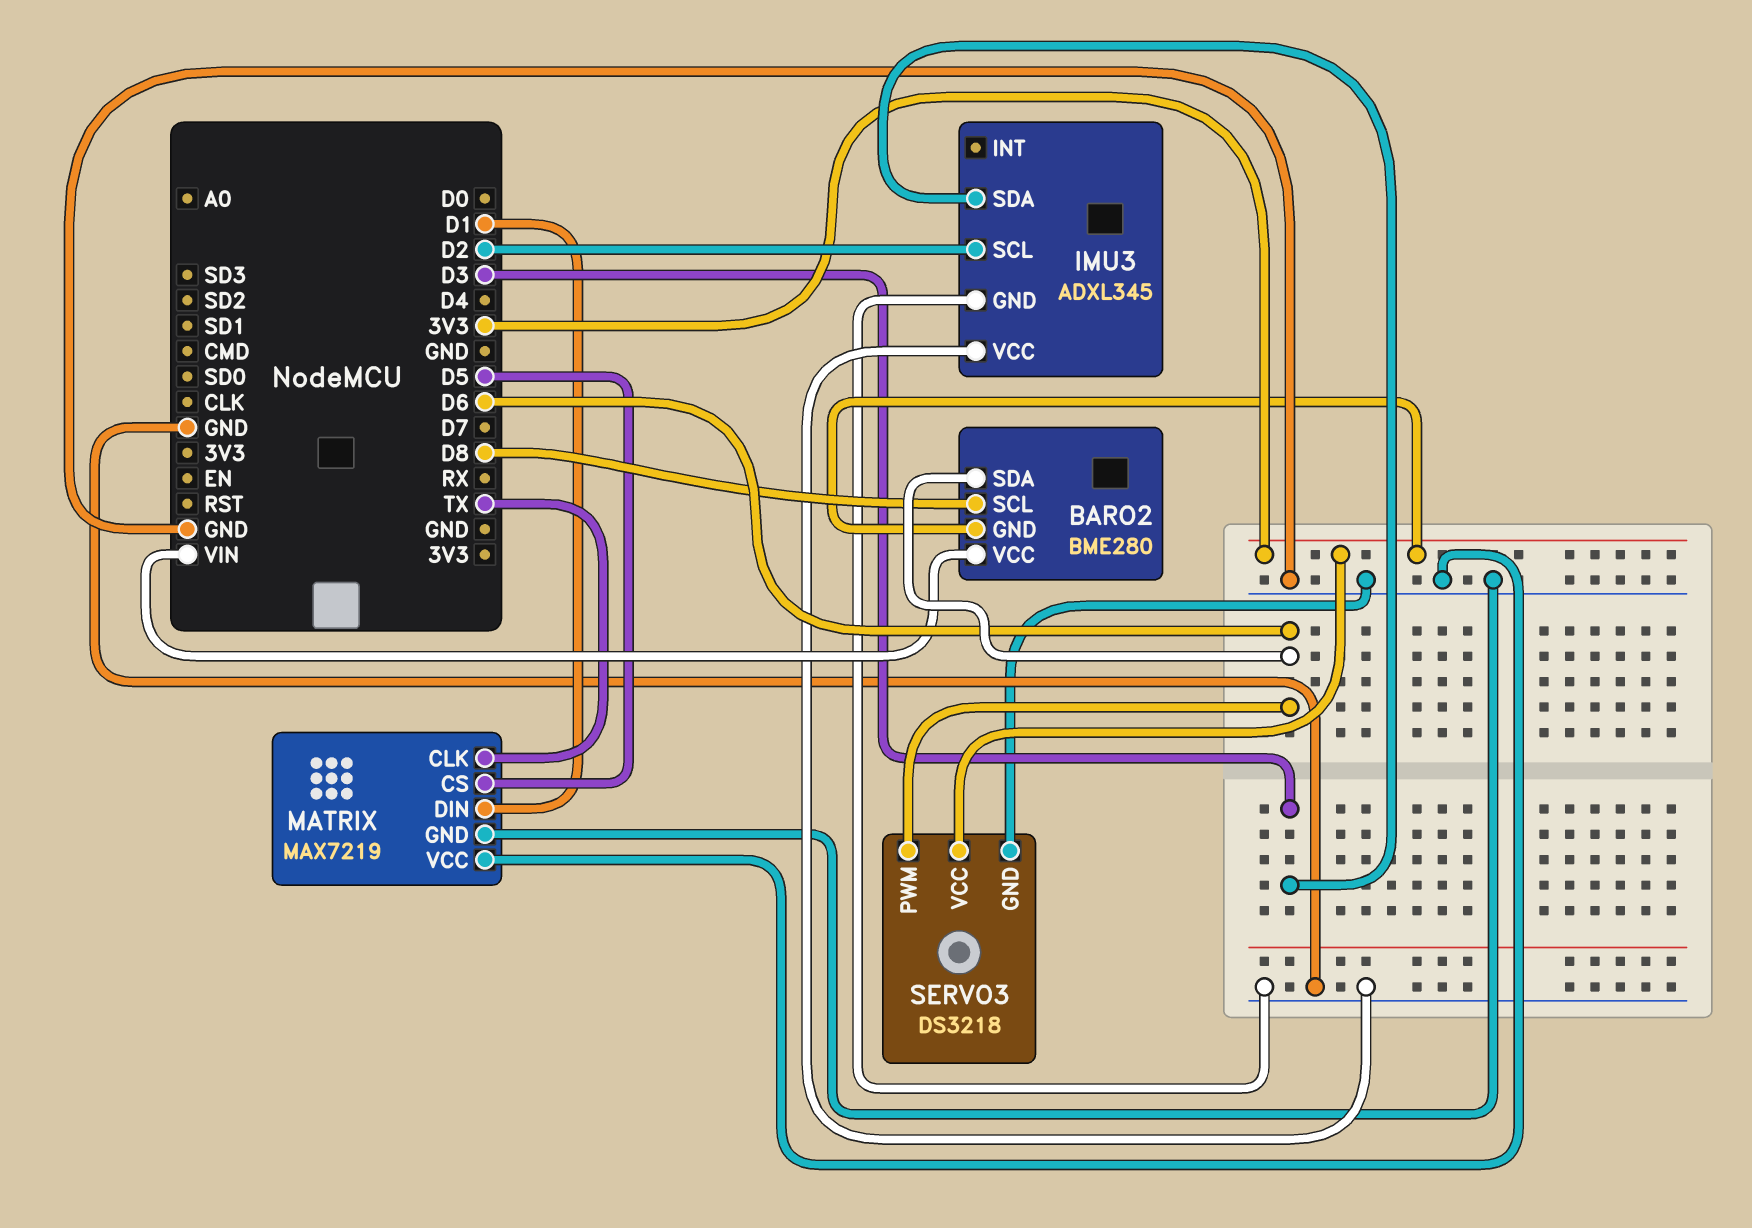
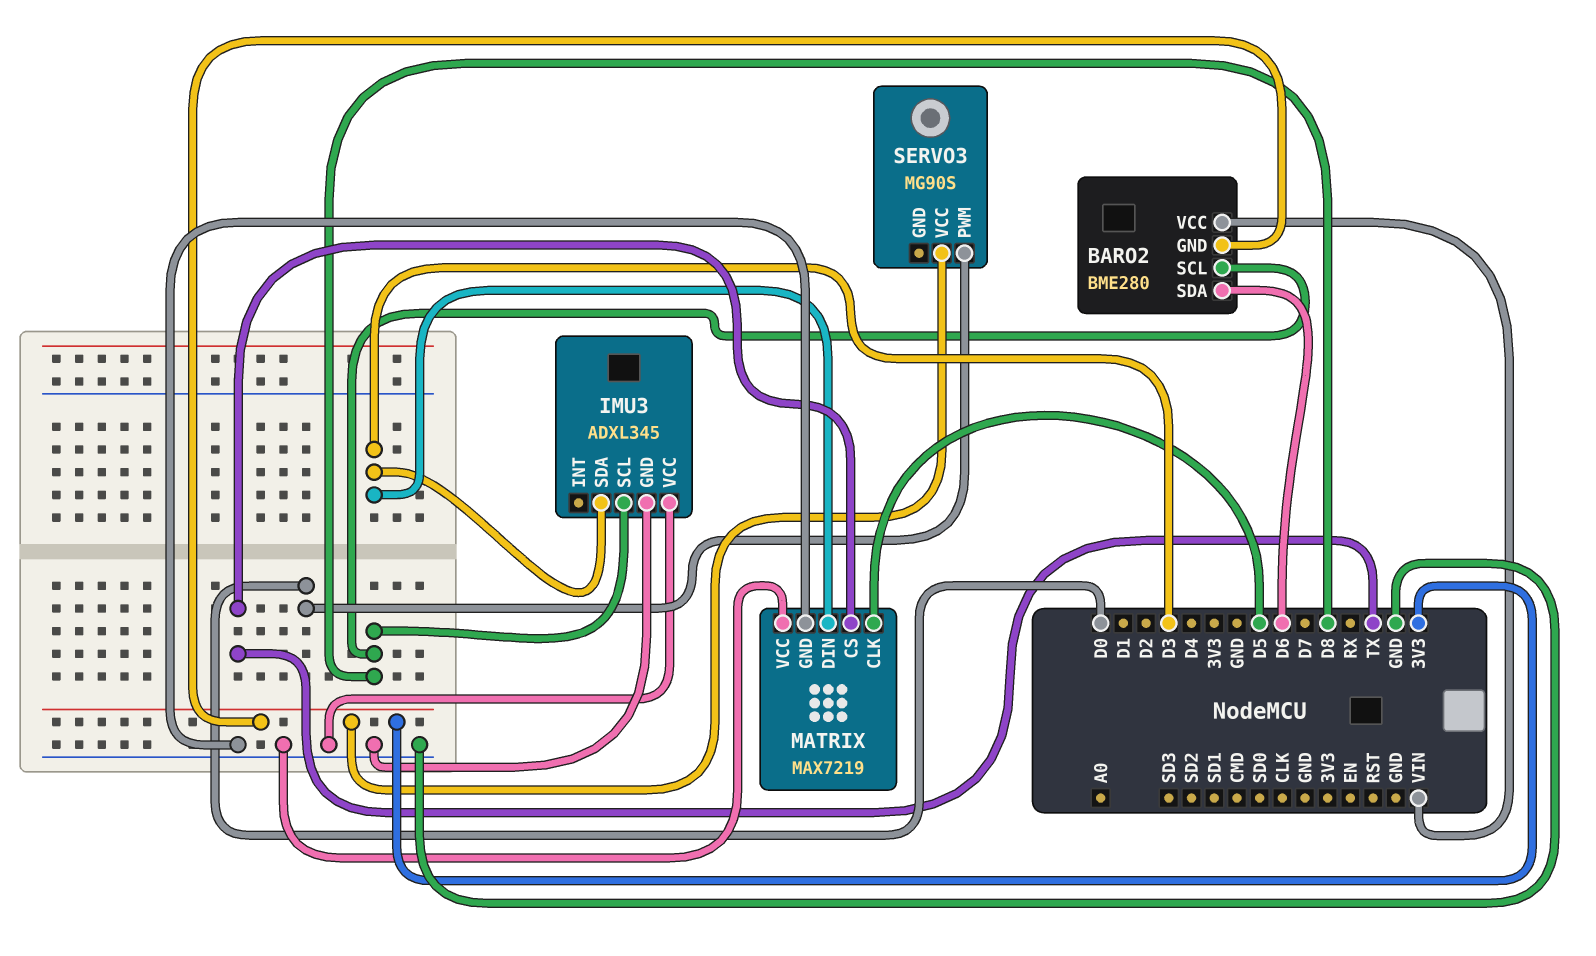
IMU3 pin SCL: D2 -> D8
MATRIX pin CLK: TX -> D5
MATRIX pin CS: D5 -> TX
MATRIX pin DIN: D1 -> D3
SERVO3: DS3218 -> MG90S
SERVO3 pin GND: GND -> none
SERVO3 pin PWM: D6 -> D0

